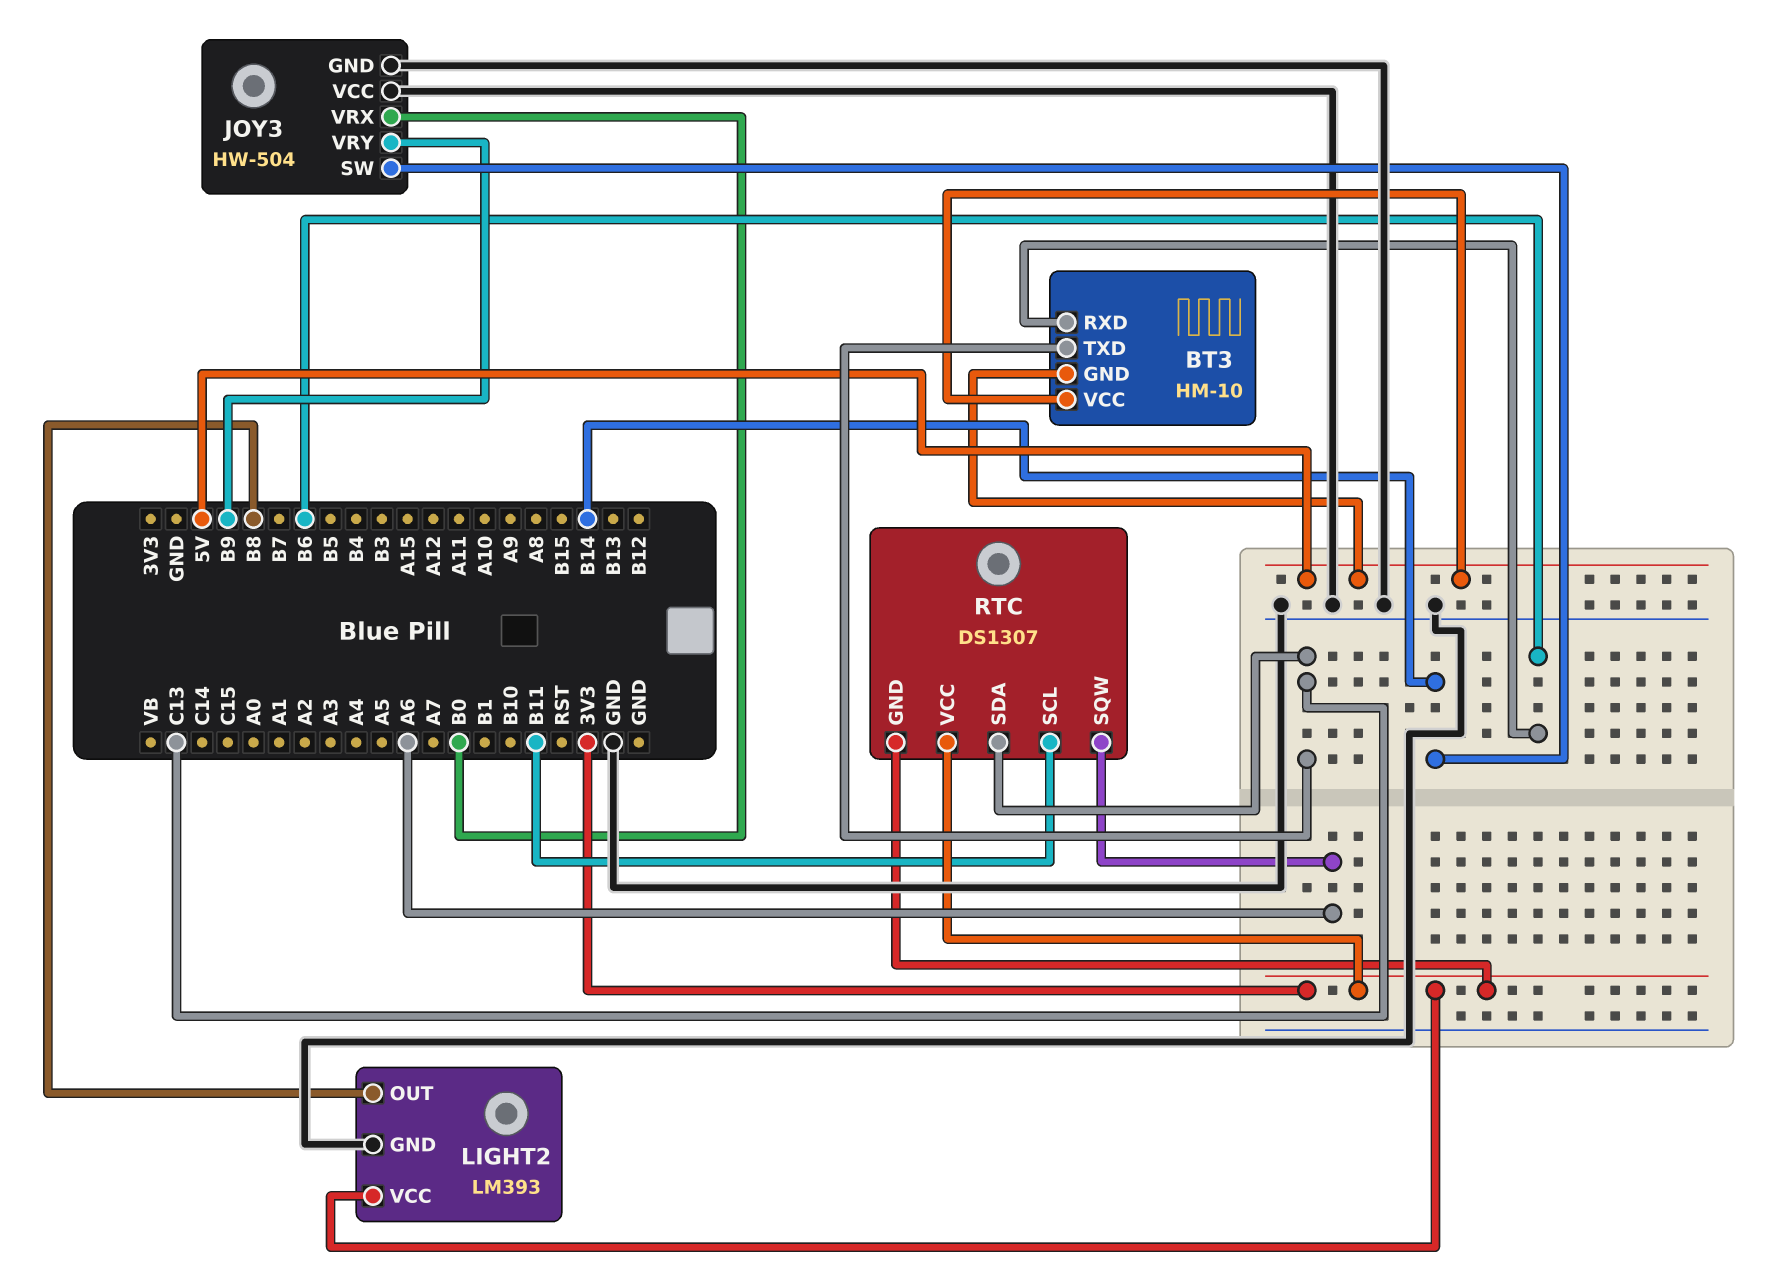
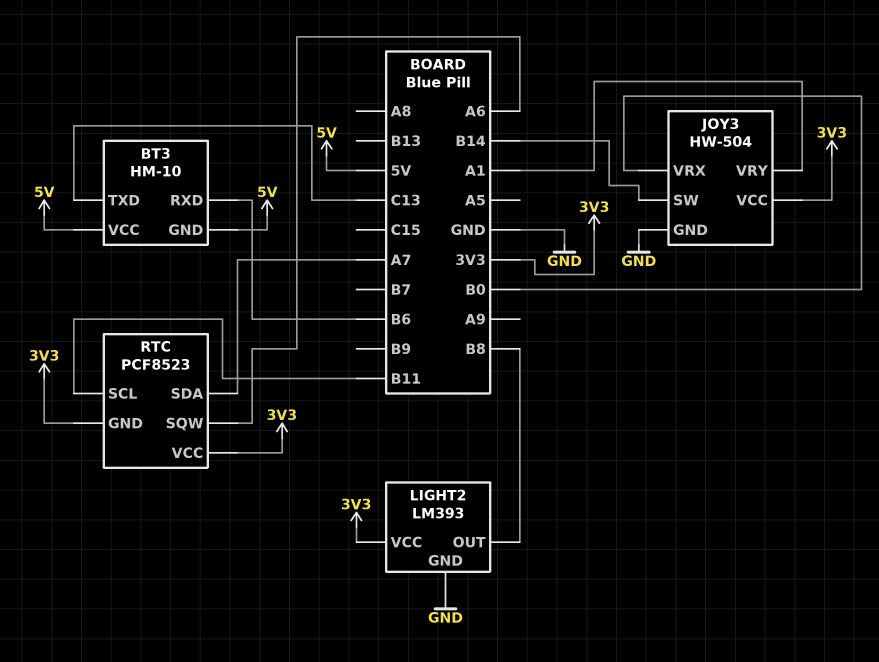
JOY3 pin VCC: GND -> 3V3
JOY3 pin VRY: B9 -> A1
RTC: DS1307 -> PCF8523
RTC pin SDA: C13 -> A7

